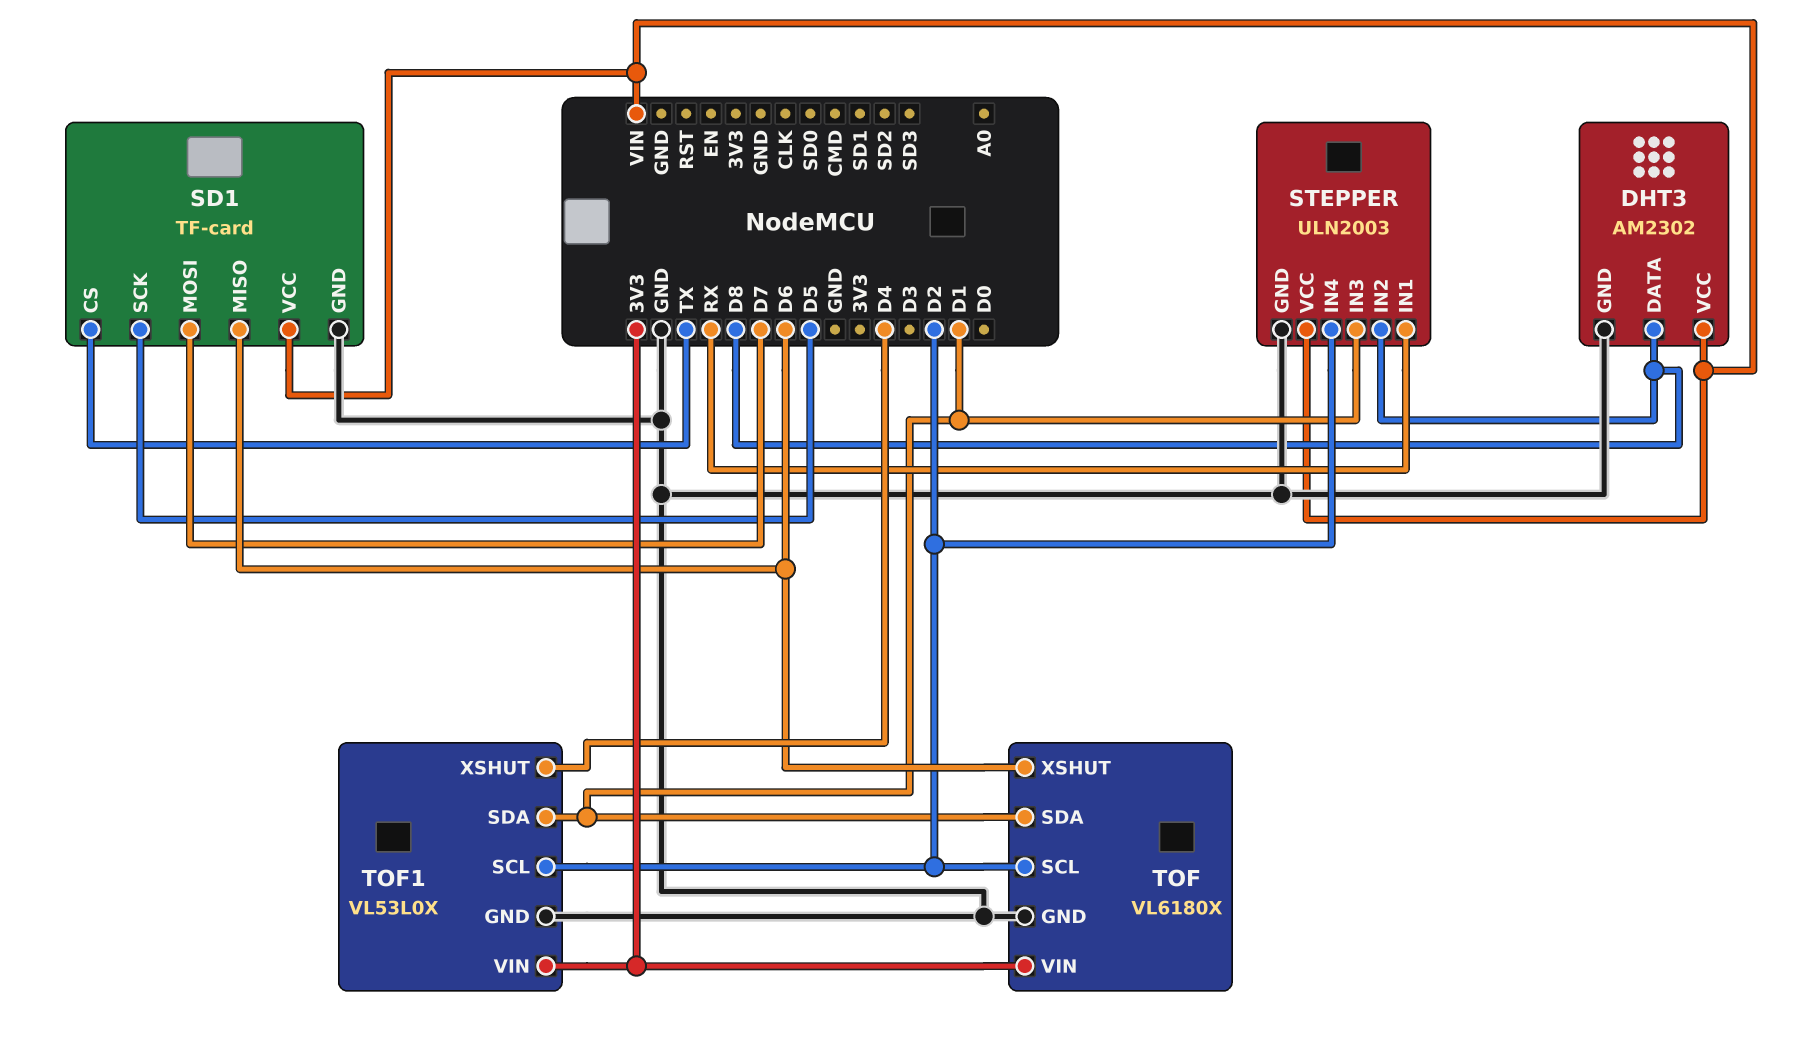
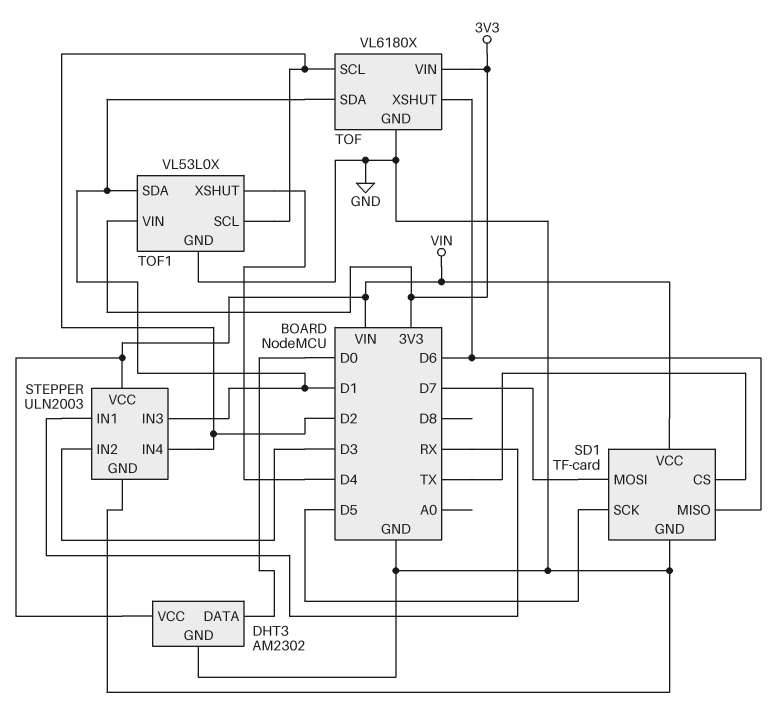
DHT3 pin DATA: D8 -> D0
STEPPER pin IN2: D8 -> D3

